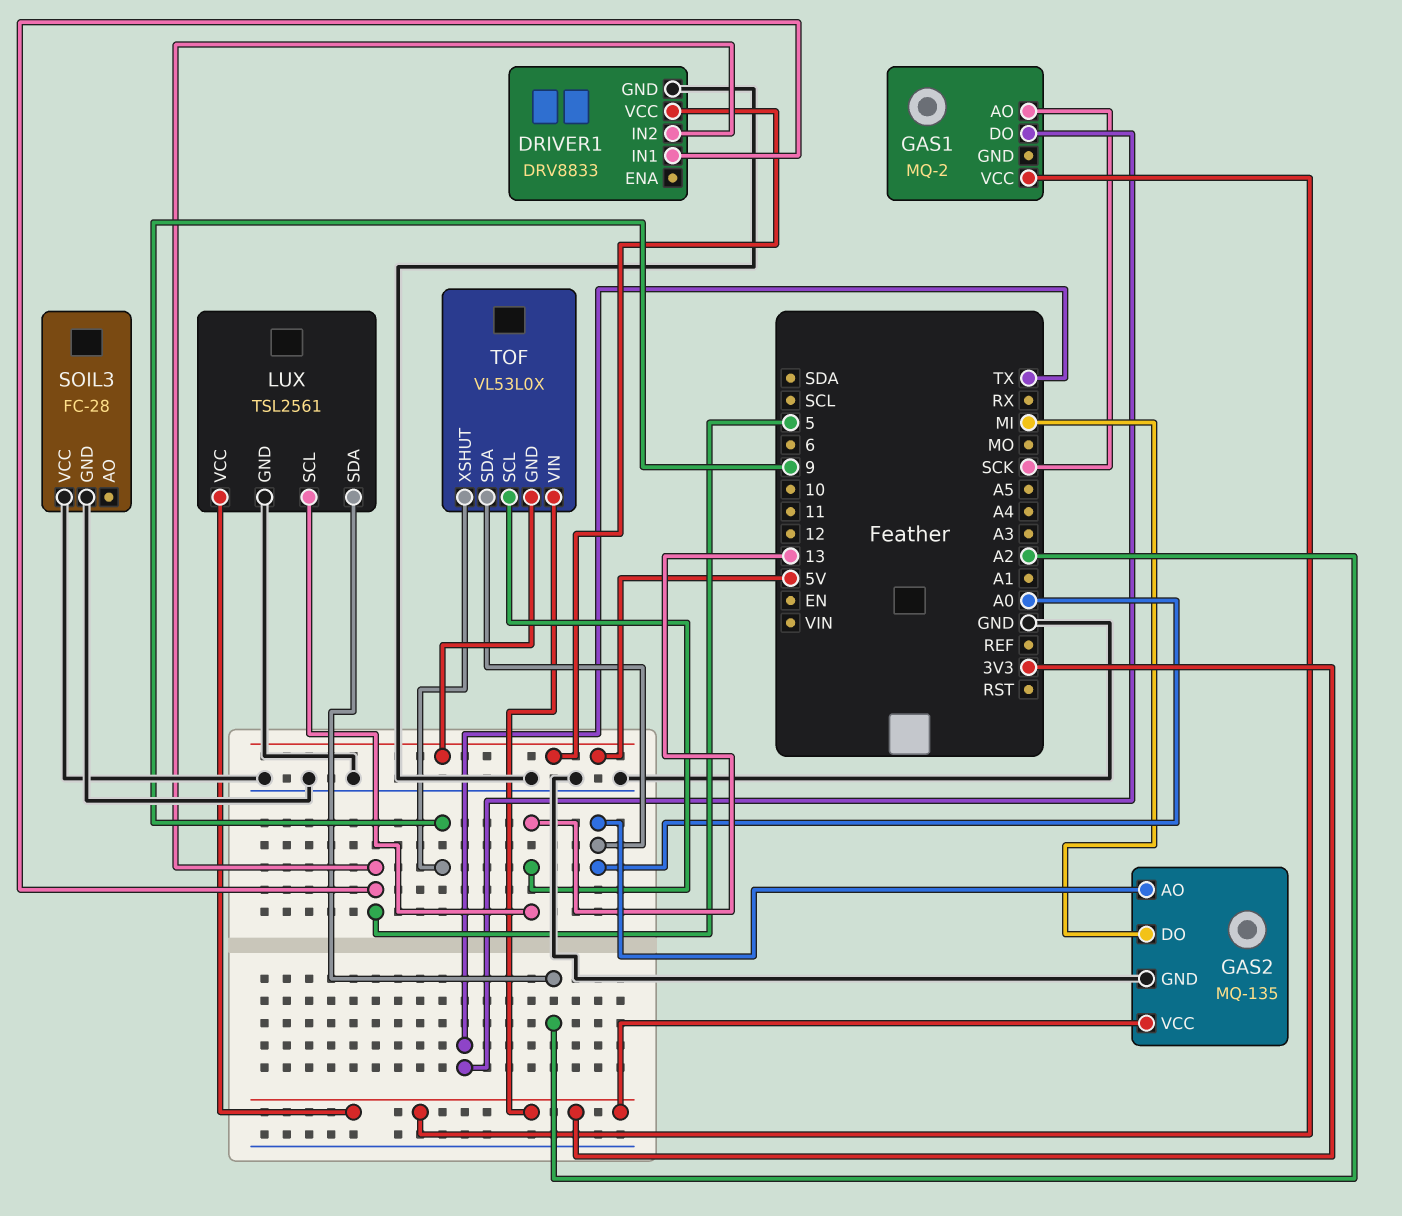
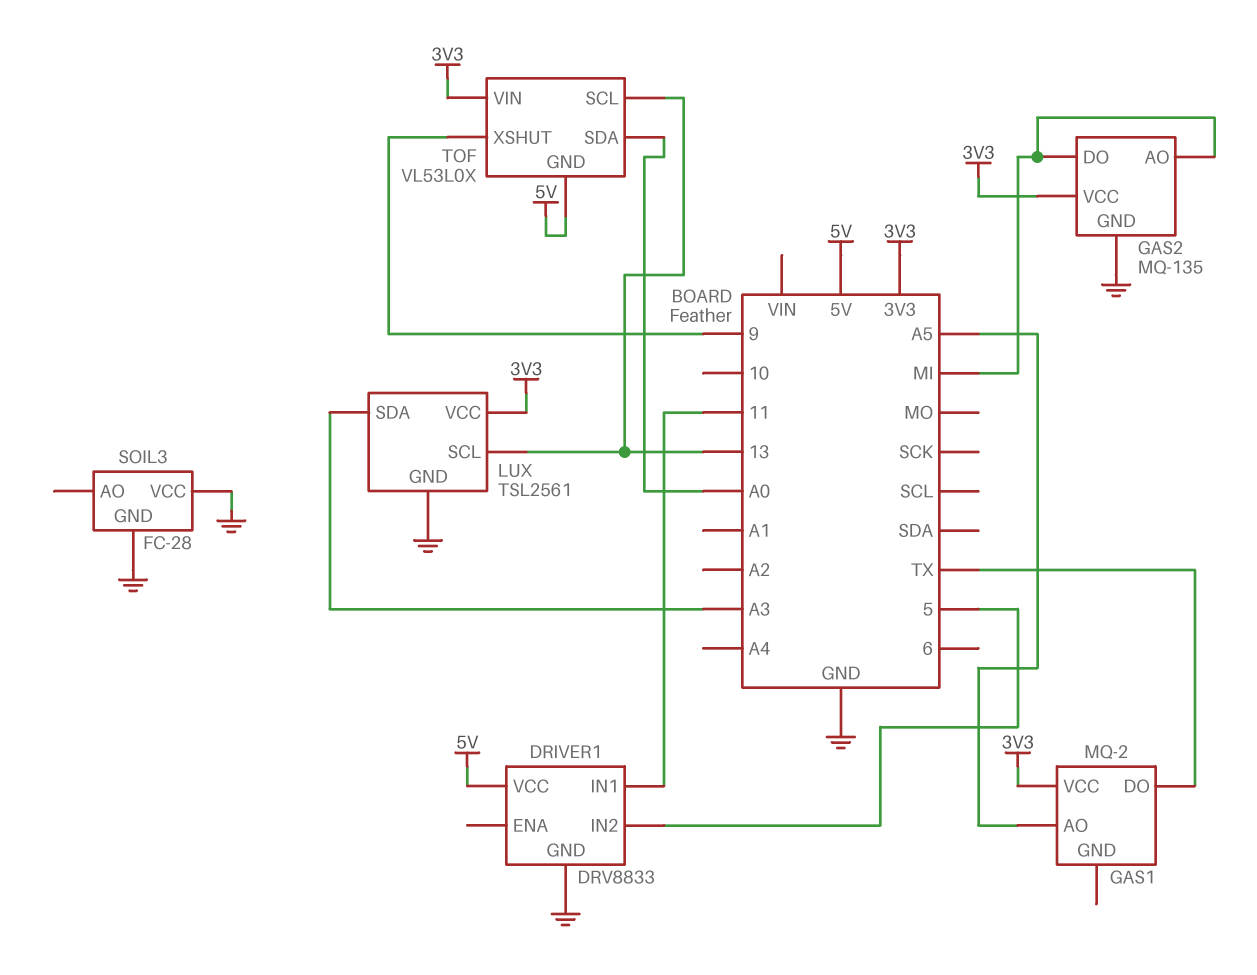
DRIVER1 pin IN1: 5 -> 11
GAS1 pin AO: SCK -> A5
GAS2 pin AO: A0 -> MI
LUX pin SDA: A2 -> A3

